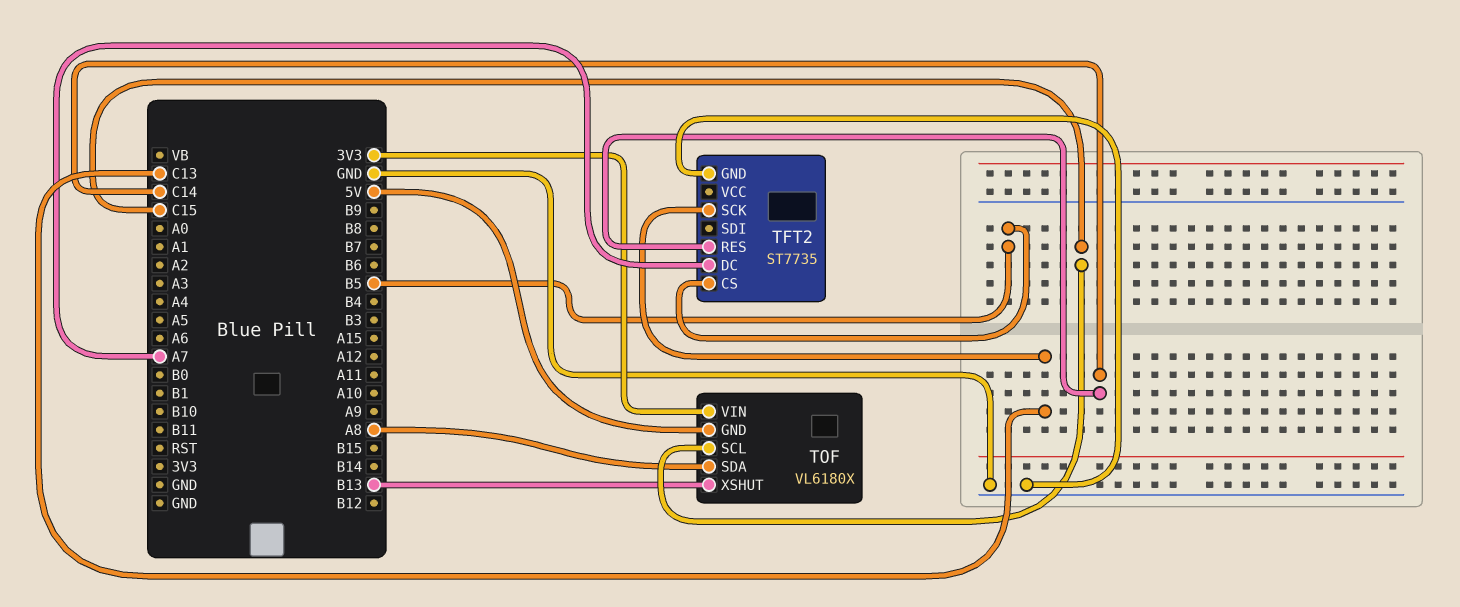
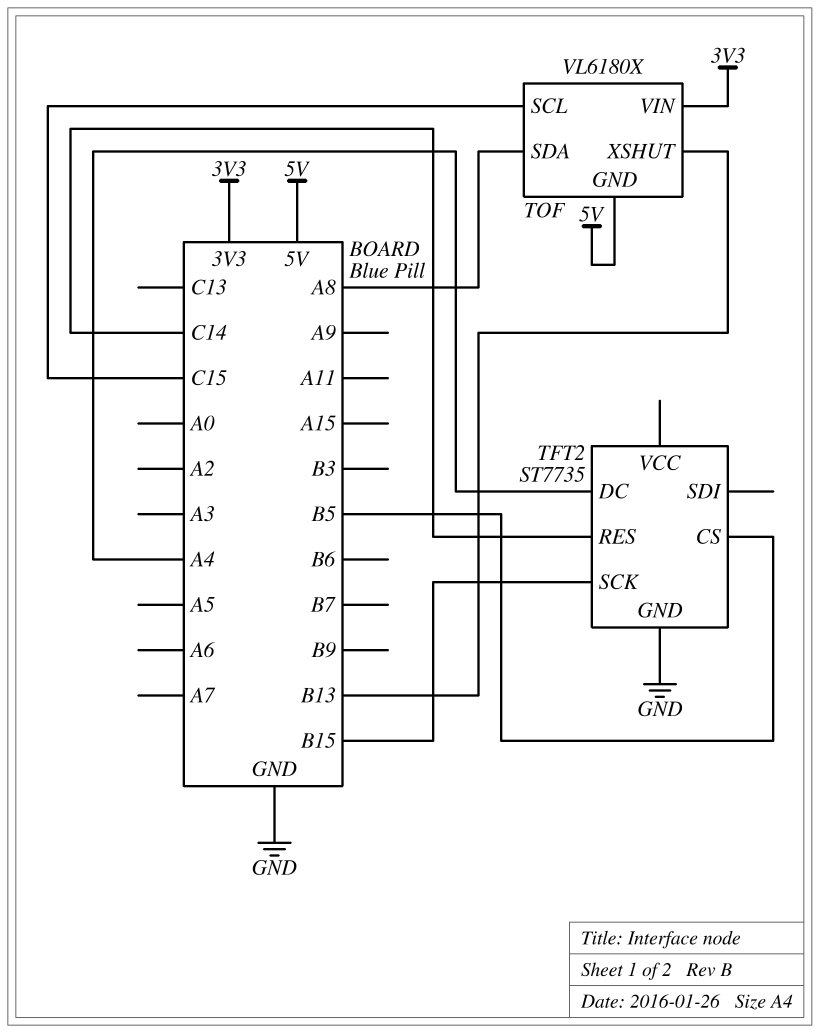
TFT2 pin DC: A7 -> A4
TFT2 pin SCK: C13 -> B15

